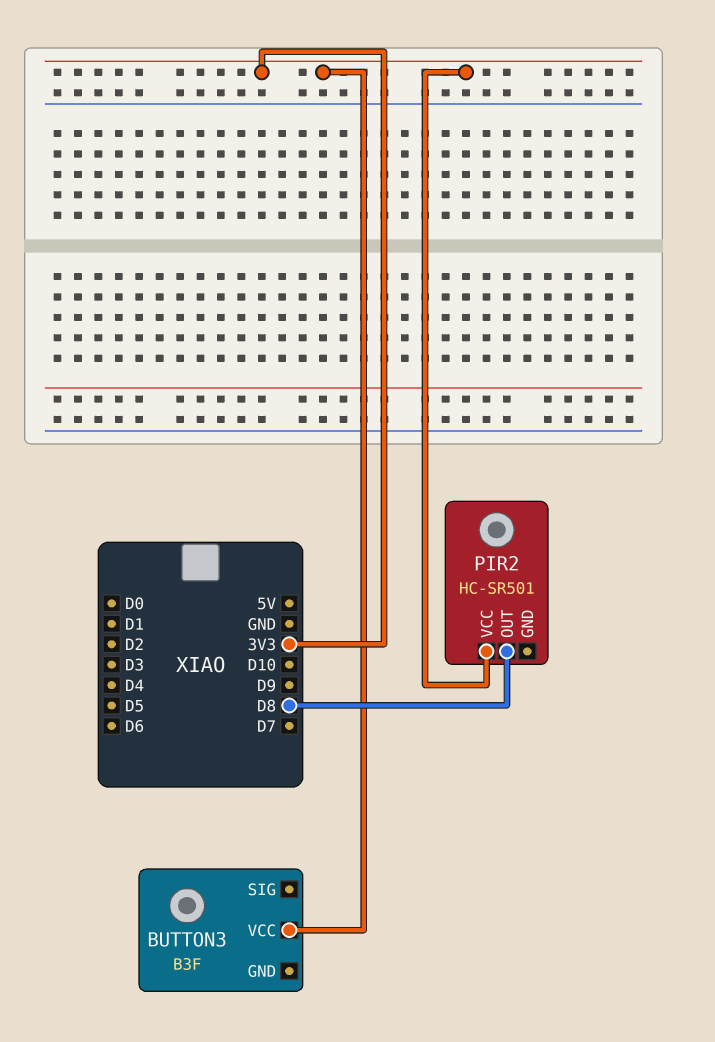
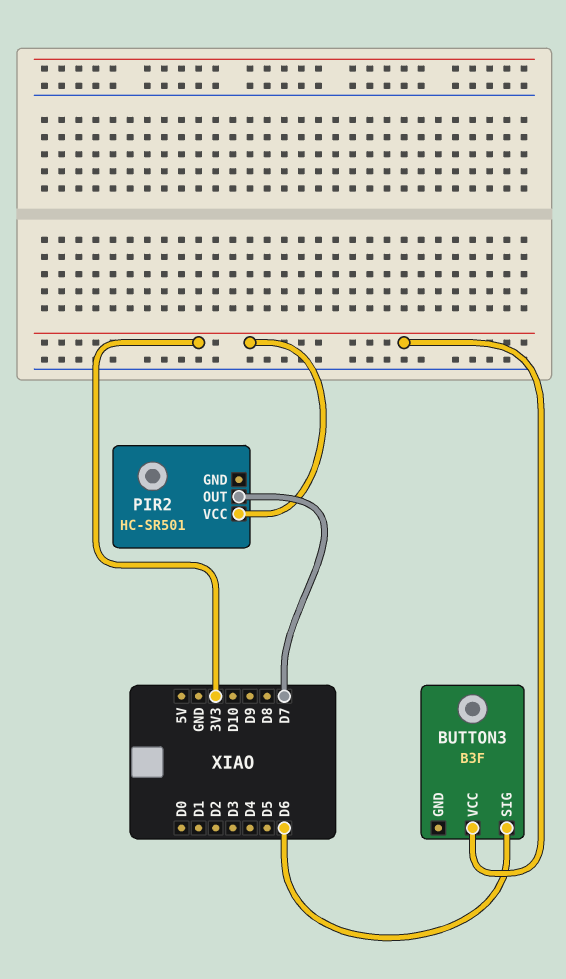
BUTTON3 pin SIG: none -> D6
PIR2 pin OUT: D8 -> D7

